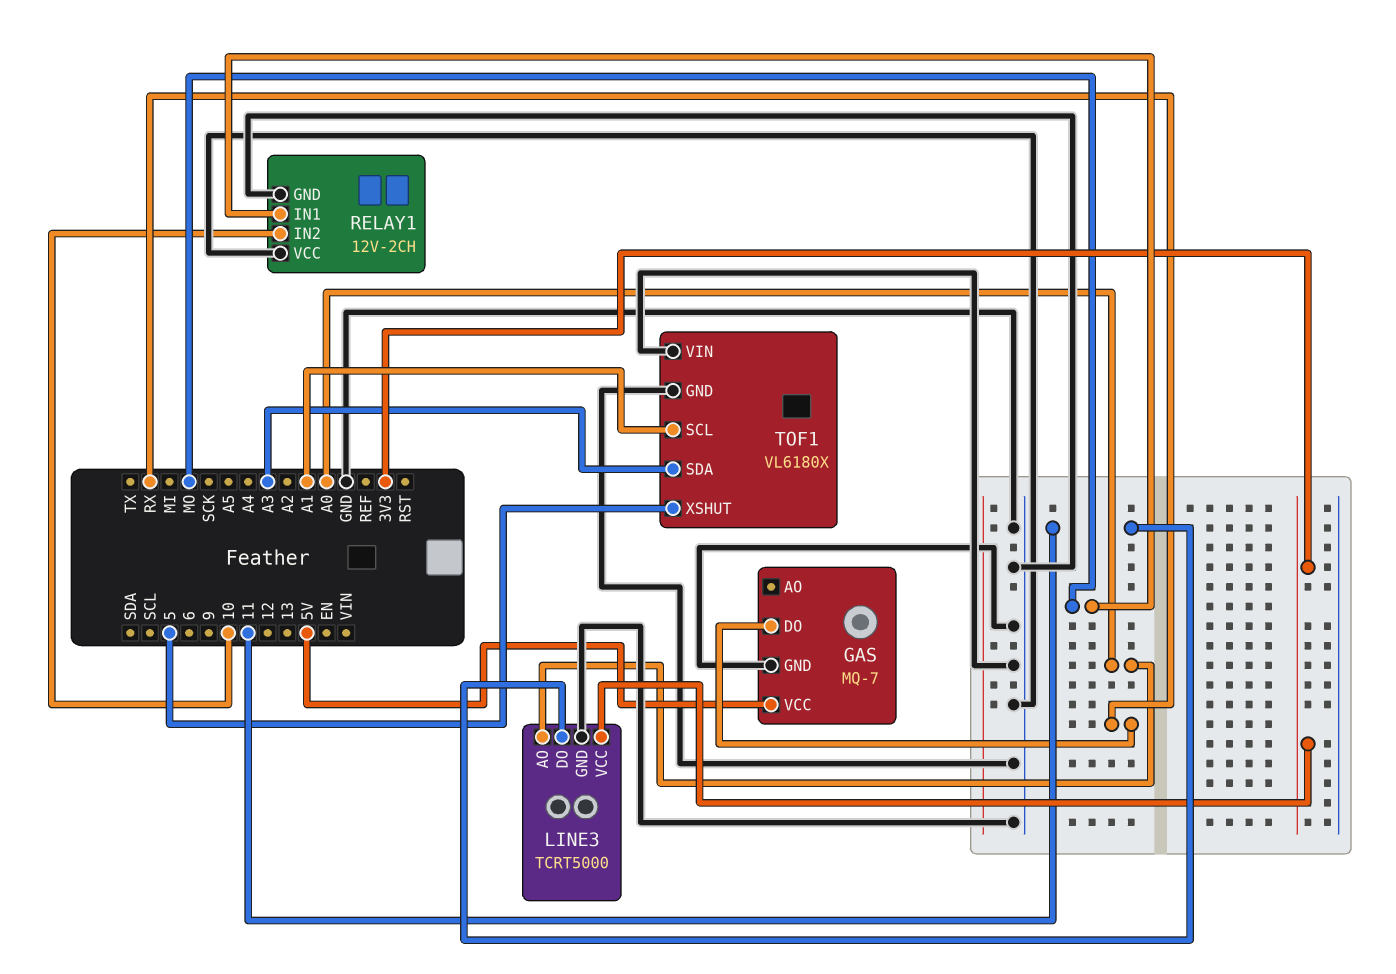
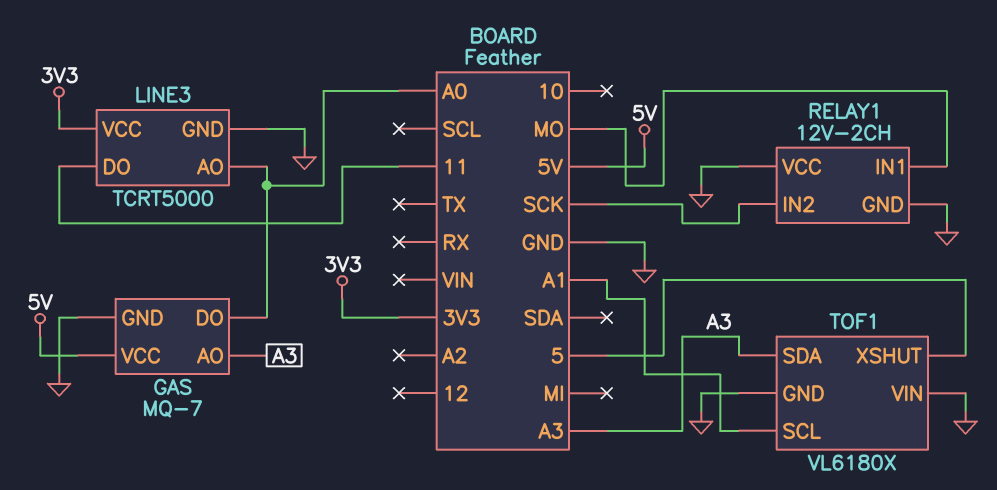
GAS pin AO: none -> A3
GAS pin DO: RX -> A0
RELAY1 pin IN2: 10 -> SCK

